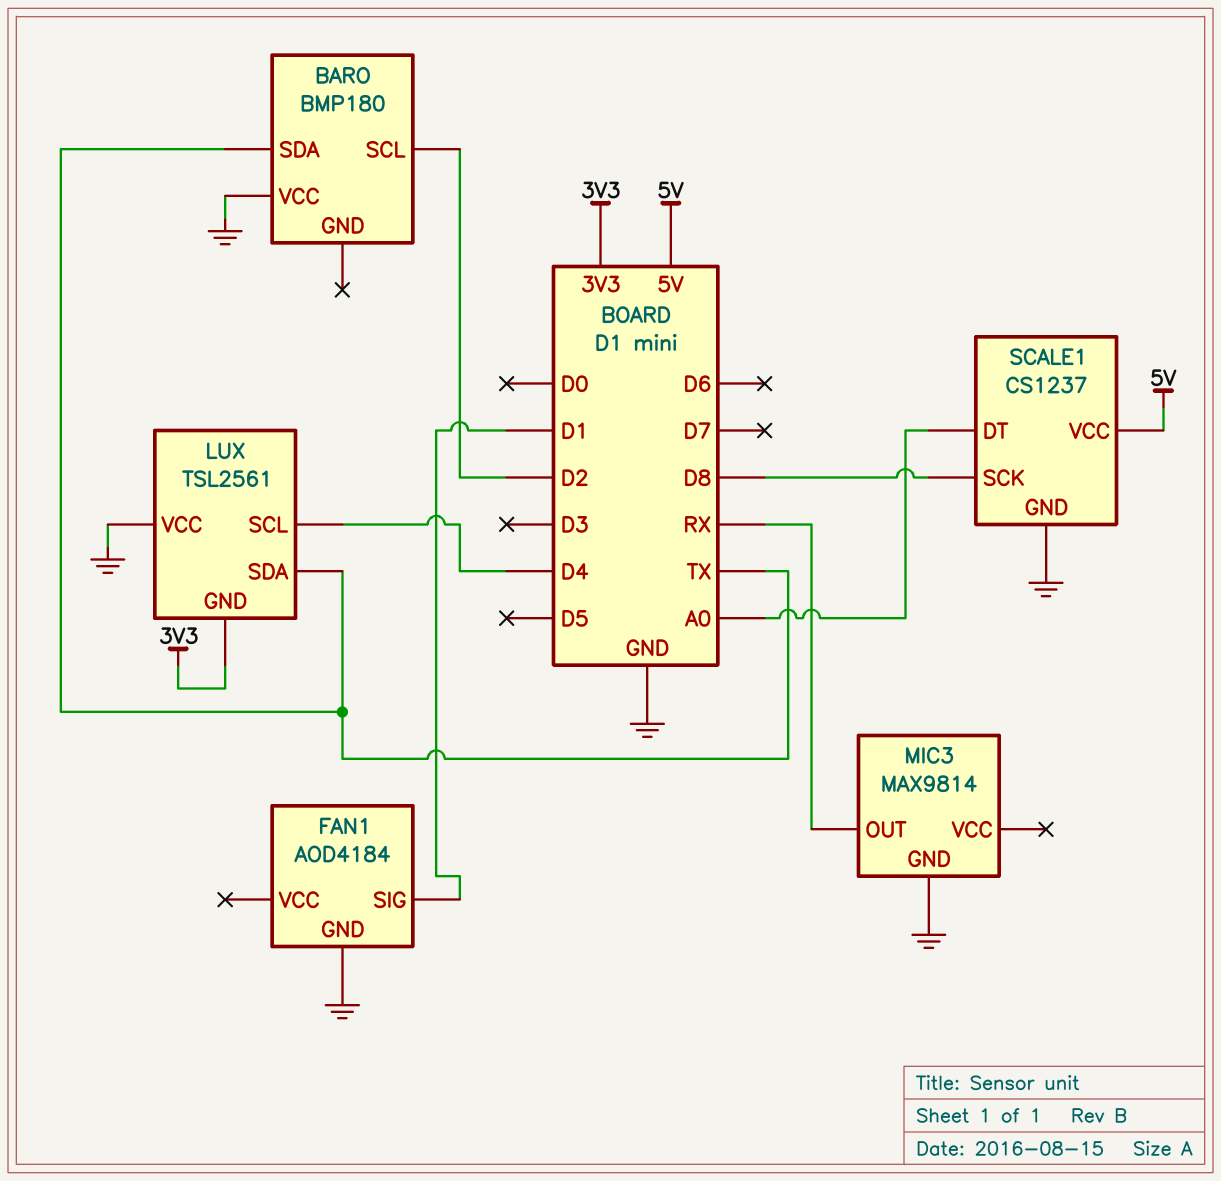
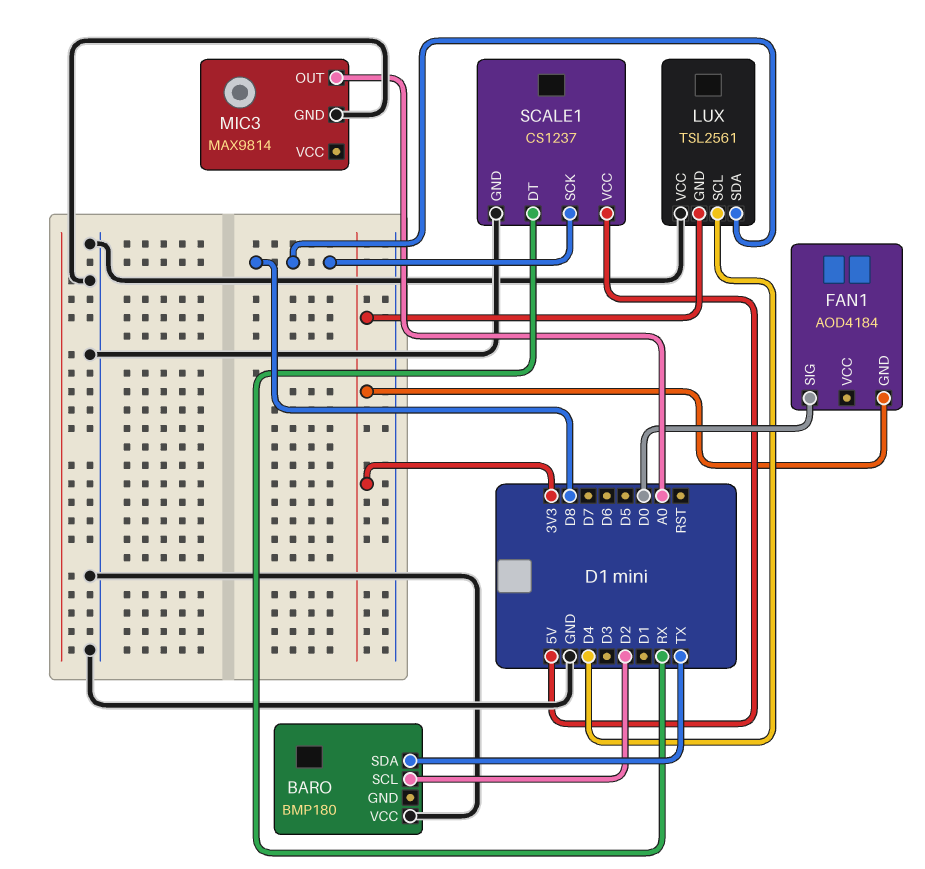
FAN1 pin GND: GND -> 3V3
FAN1 pin SIG: D1 -> D0
LUX pin SDA: TX -> D8
MIC3 pin OUT: RX -> A0
SCALE1 pin DT: A0 -> RX

